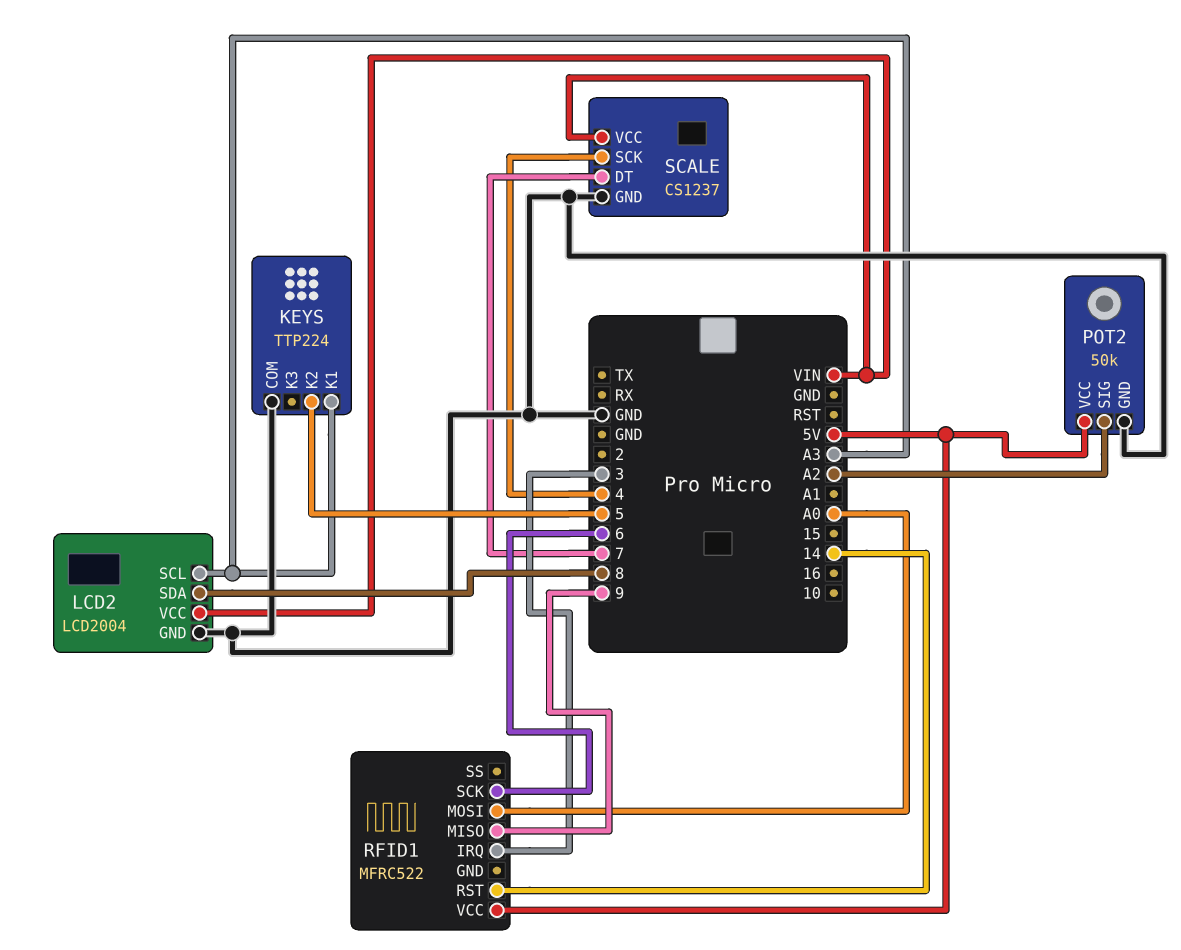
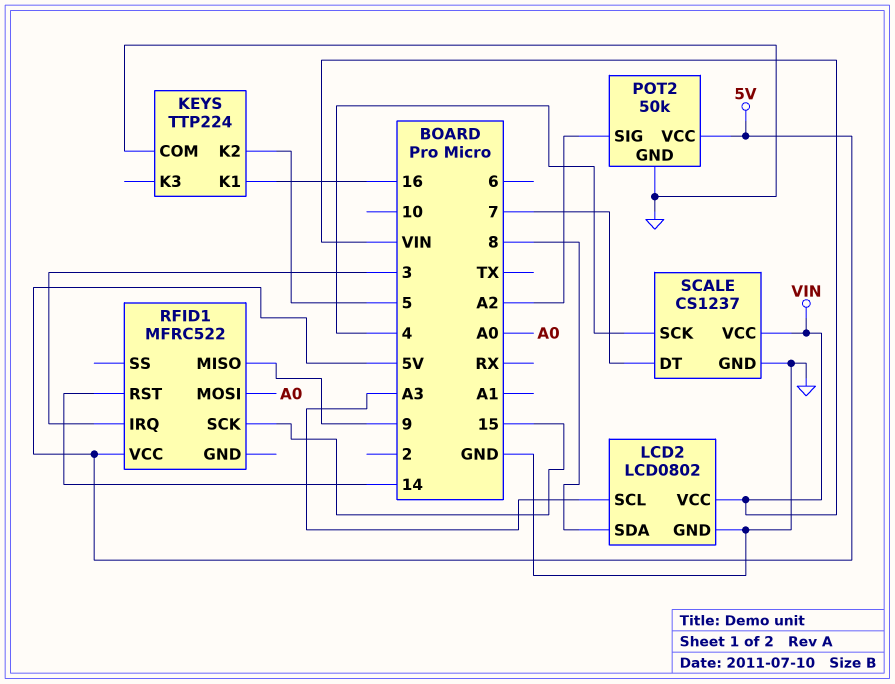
KEYS pin K1: A3 -> 16
LCD2: LCD2004 -> LCD0802
RFID1 pin SCK: 6 -> 15

